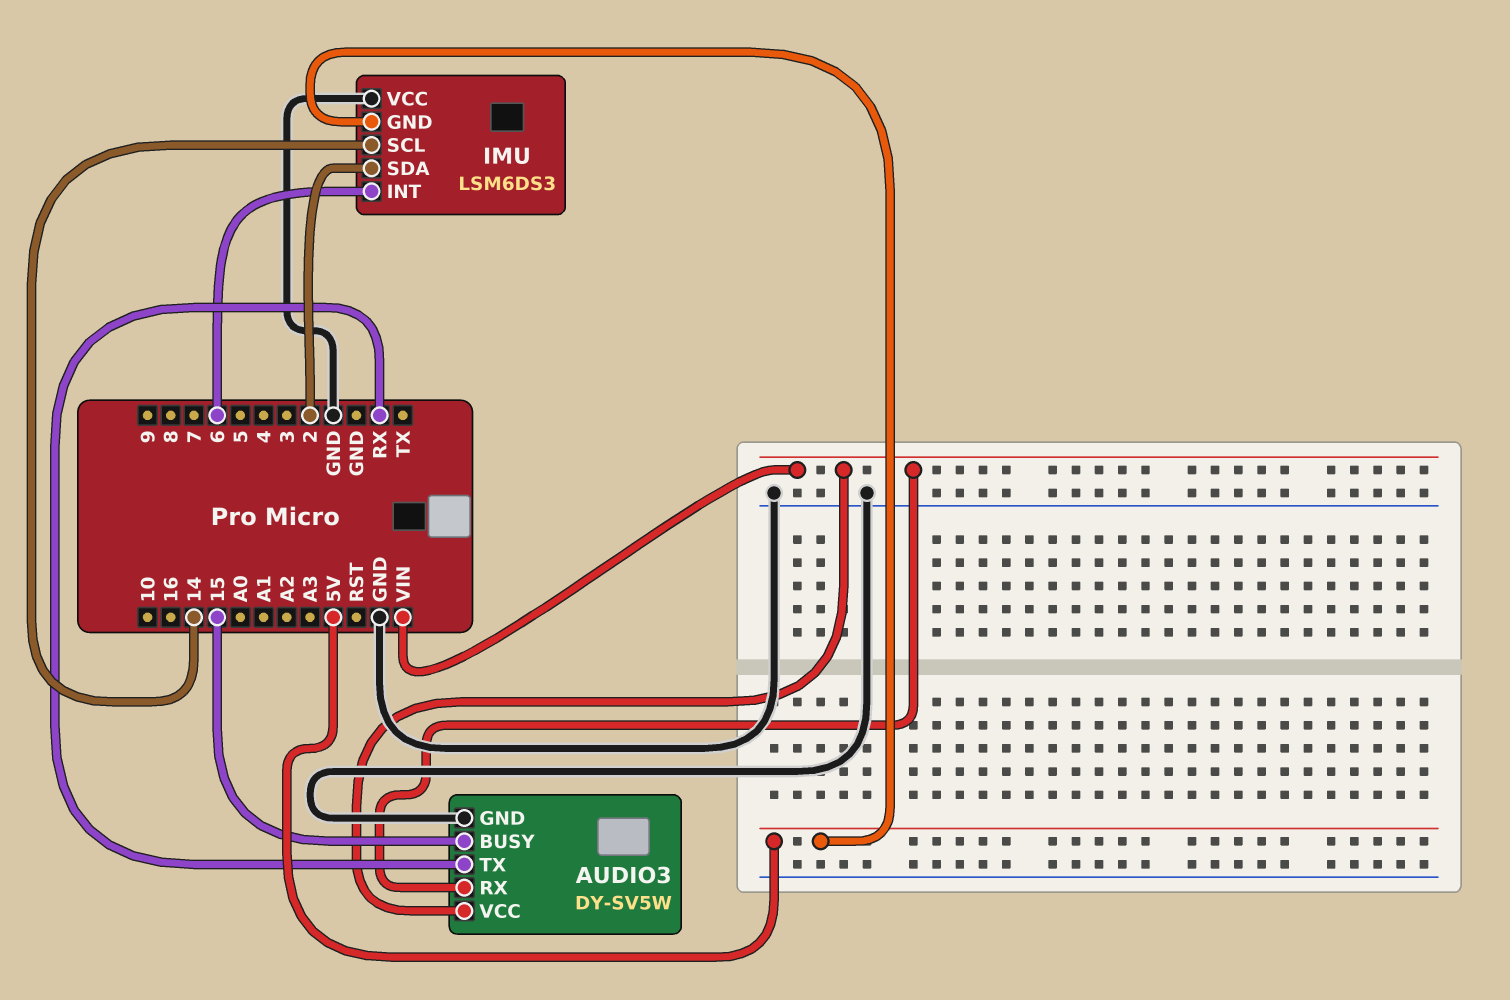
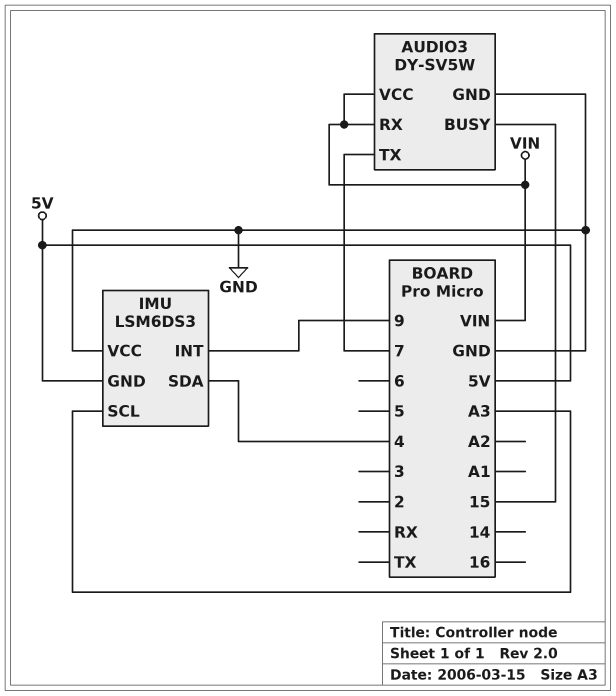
AUDIO3 pin TX: RX -> 7
IMU pin INT: 6 -> 9
IMU pin SCL: 14 -> A3
IMU pin SDA: 2 -> 4

